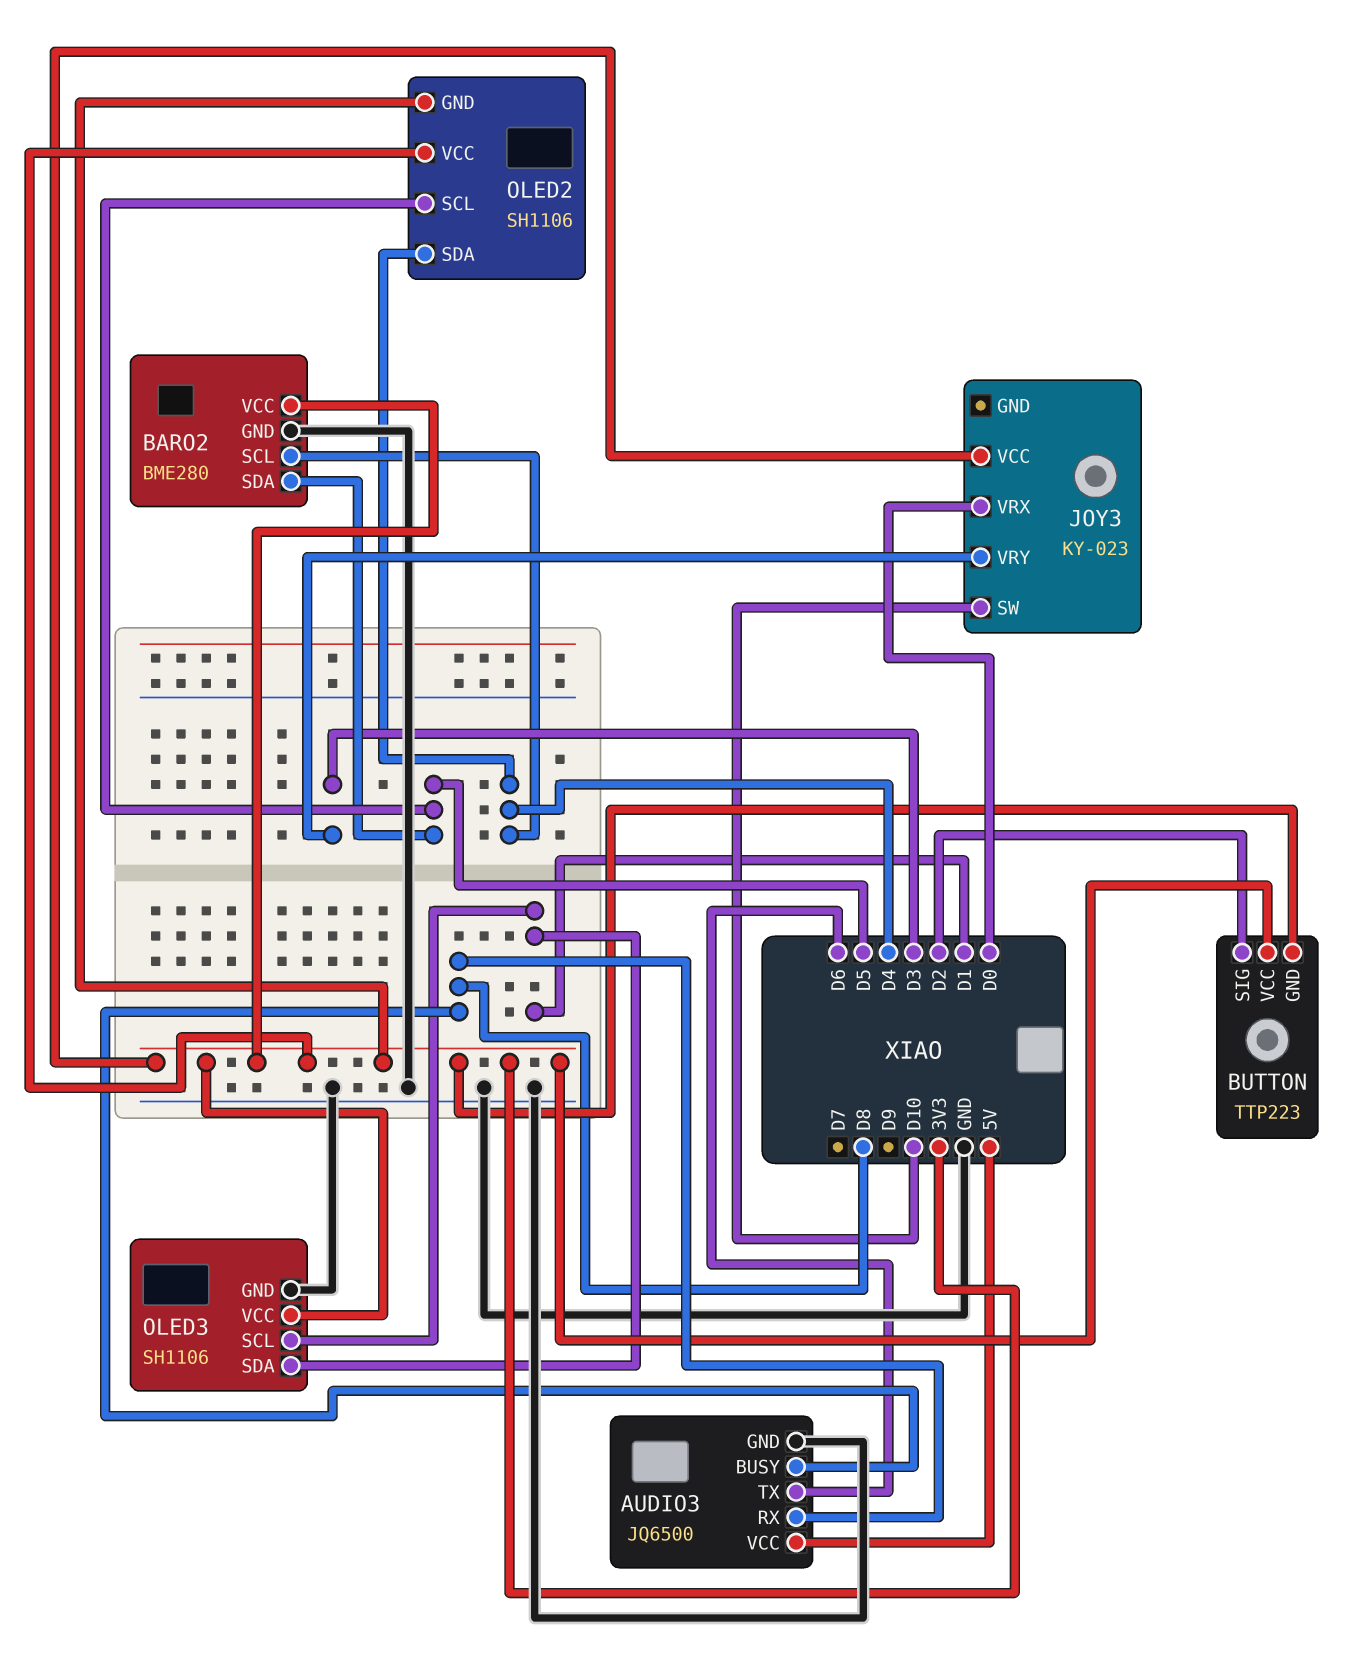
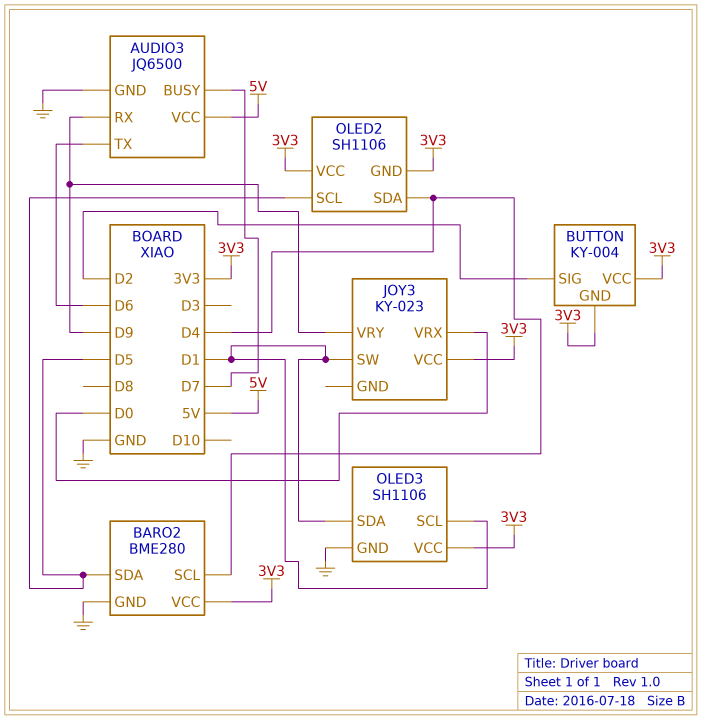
AUDIO3 pin BUSY: D8 -> D7
AUDIO3 pin RX: D8 -> D9
BUTTON: TTP223 -> KY-004
JOY3 pin SW: D10 -> D1
JOY3 pin VRY: D3 -> D9

